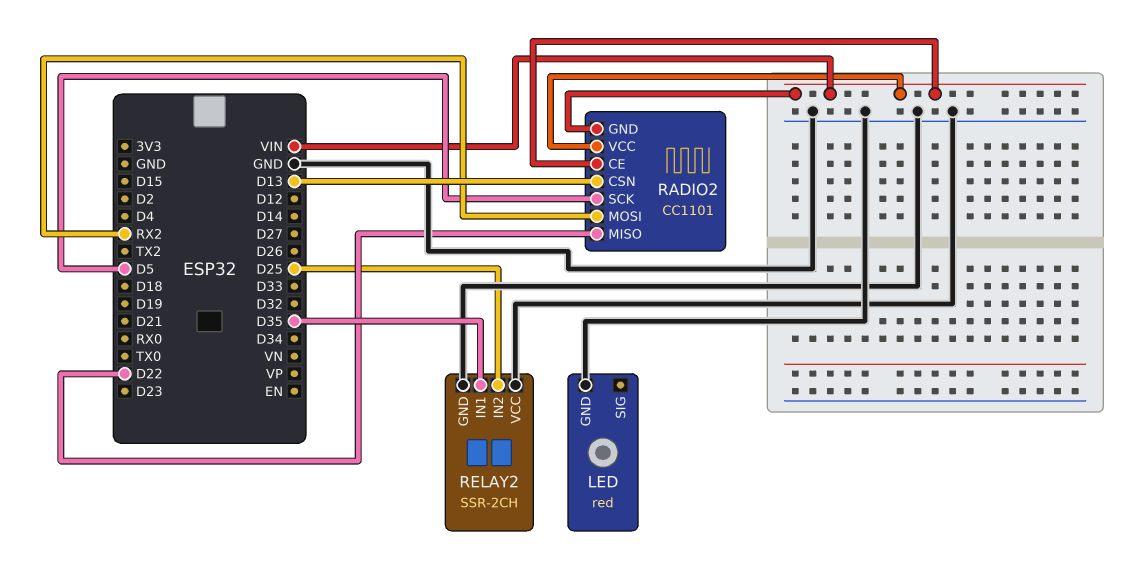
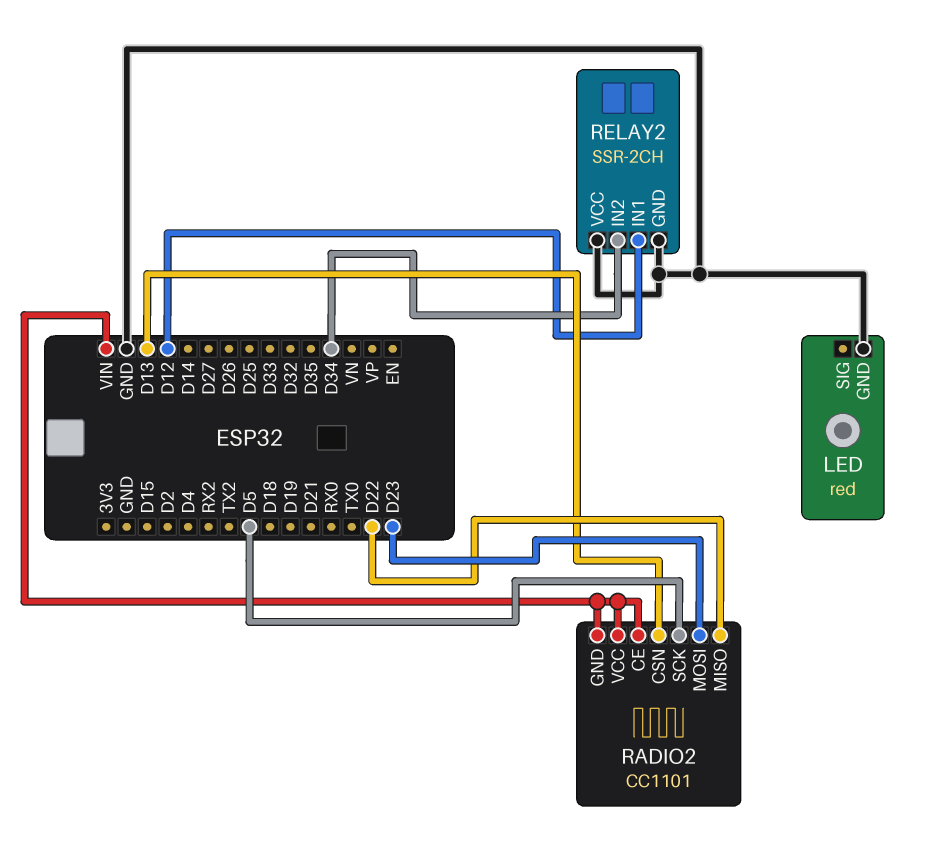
RADIO2 pin MOSI: RX2 -> D23
RELAY2 pin IN1: D35 -> D12
RELAY2 pin IN2: D25 -> D34

